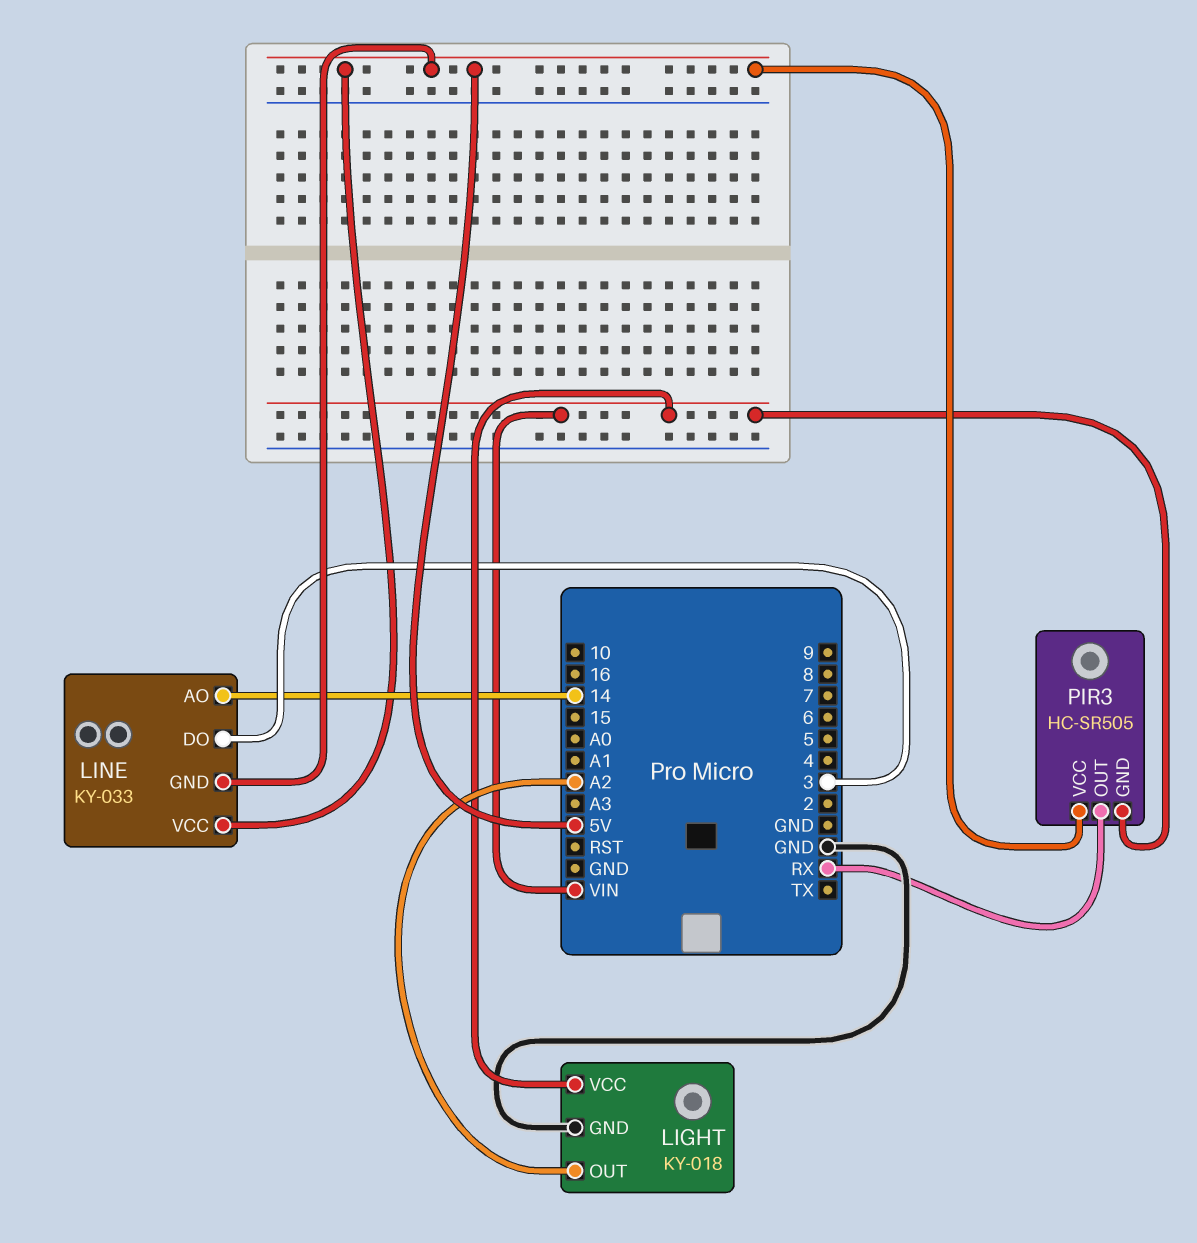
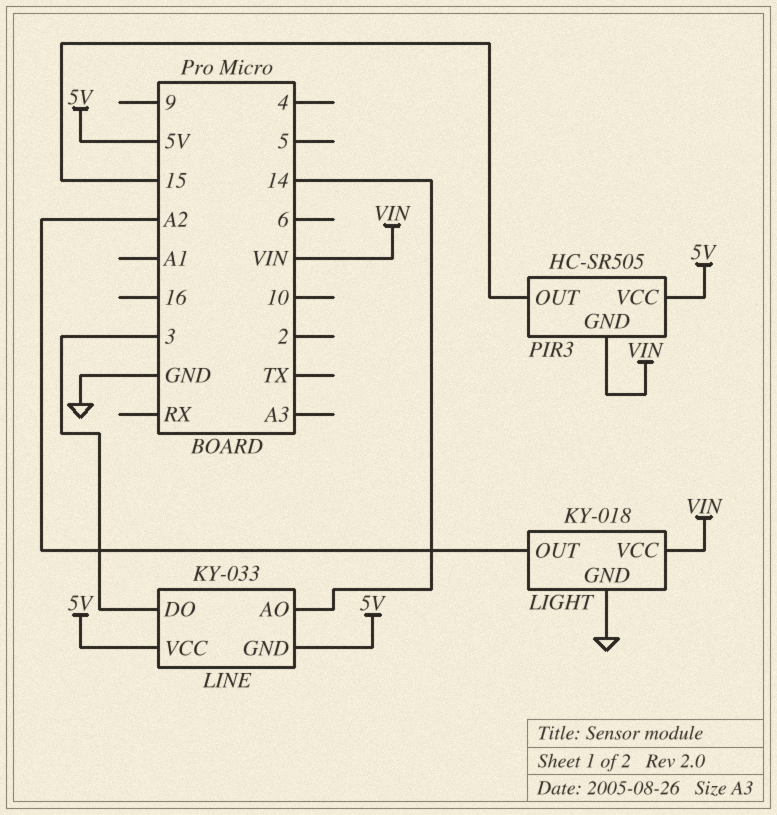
PIR3 pin OUT: RX -> 15

